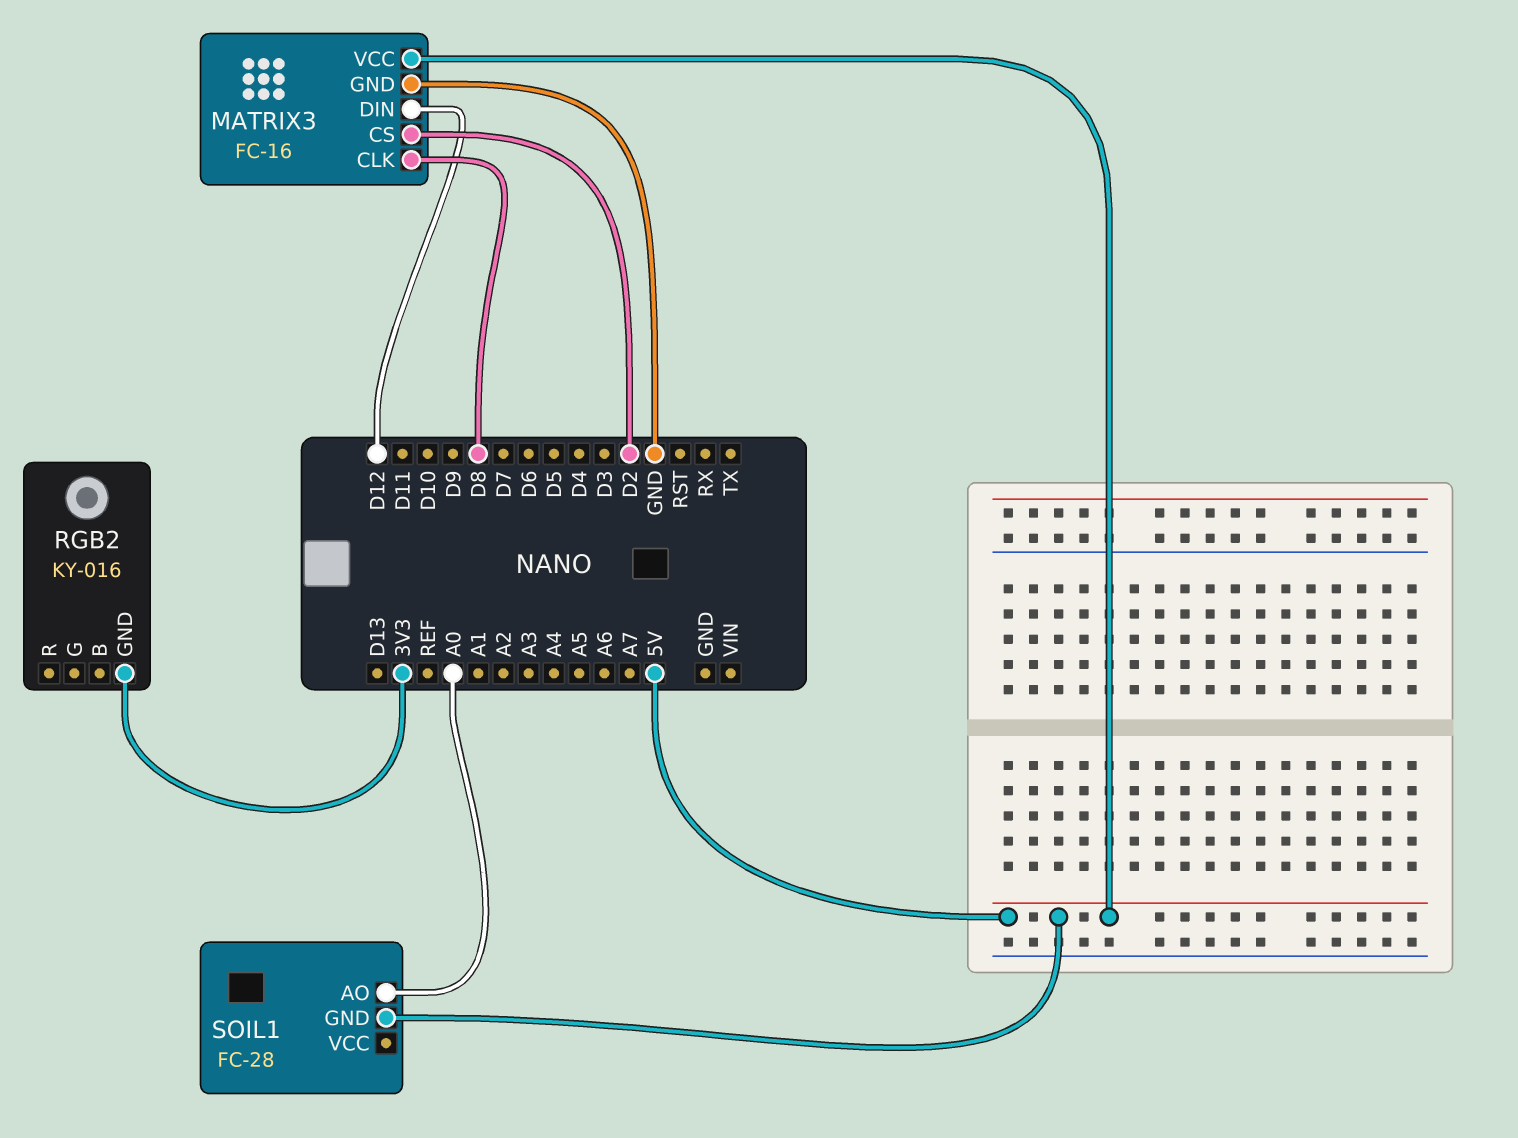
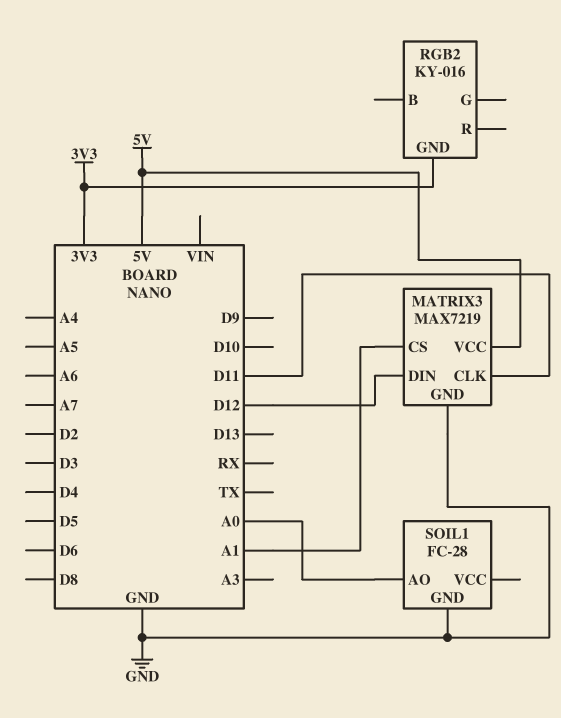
MATRIX3: FC-16 -> MAX7219
MATRIX3 pin CLK: D8 -> D11
MATRIX3 pin CS: D2 -> A1
SOIL1 pin GND: 5V -> GND

